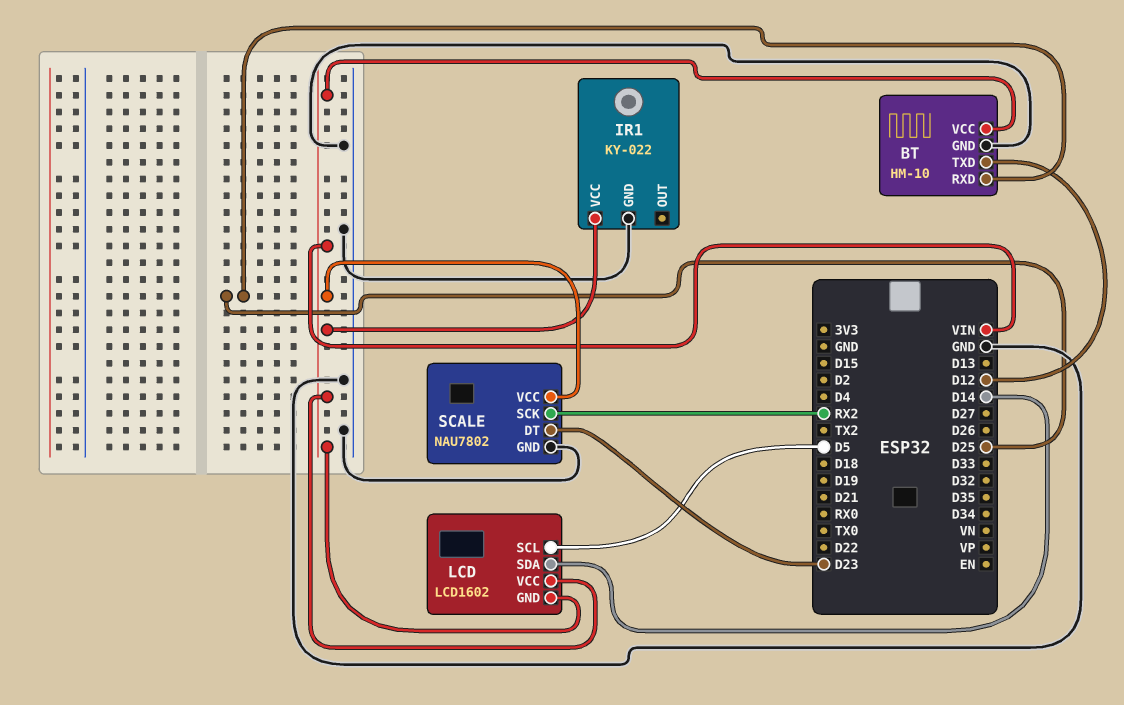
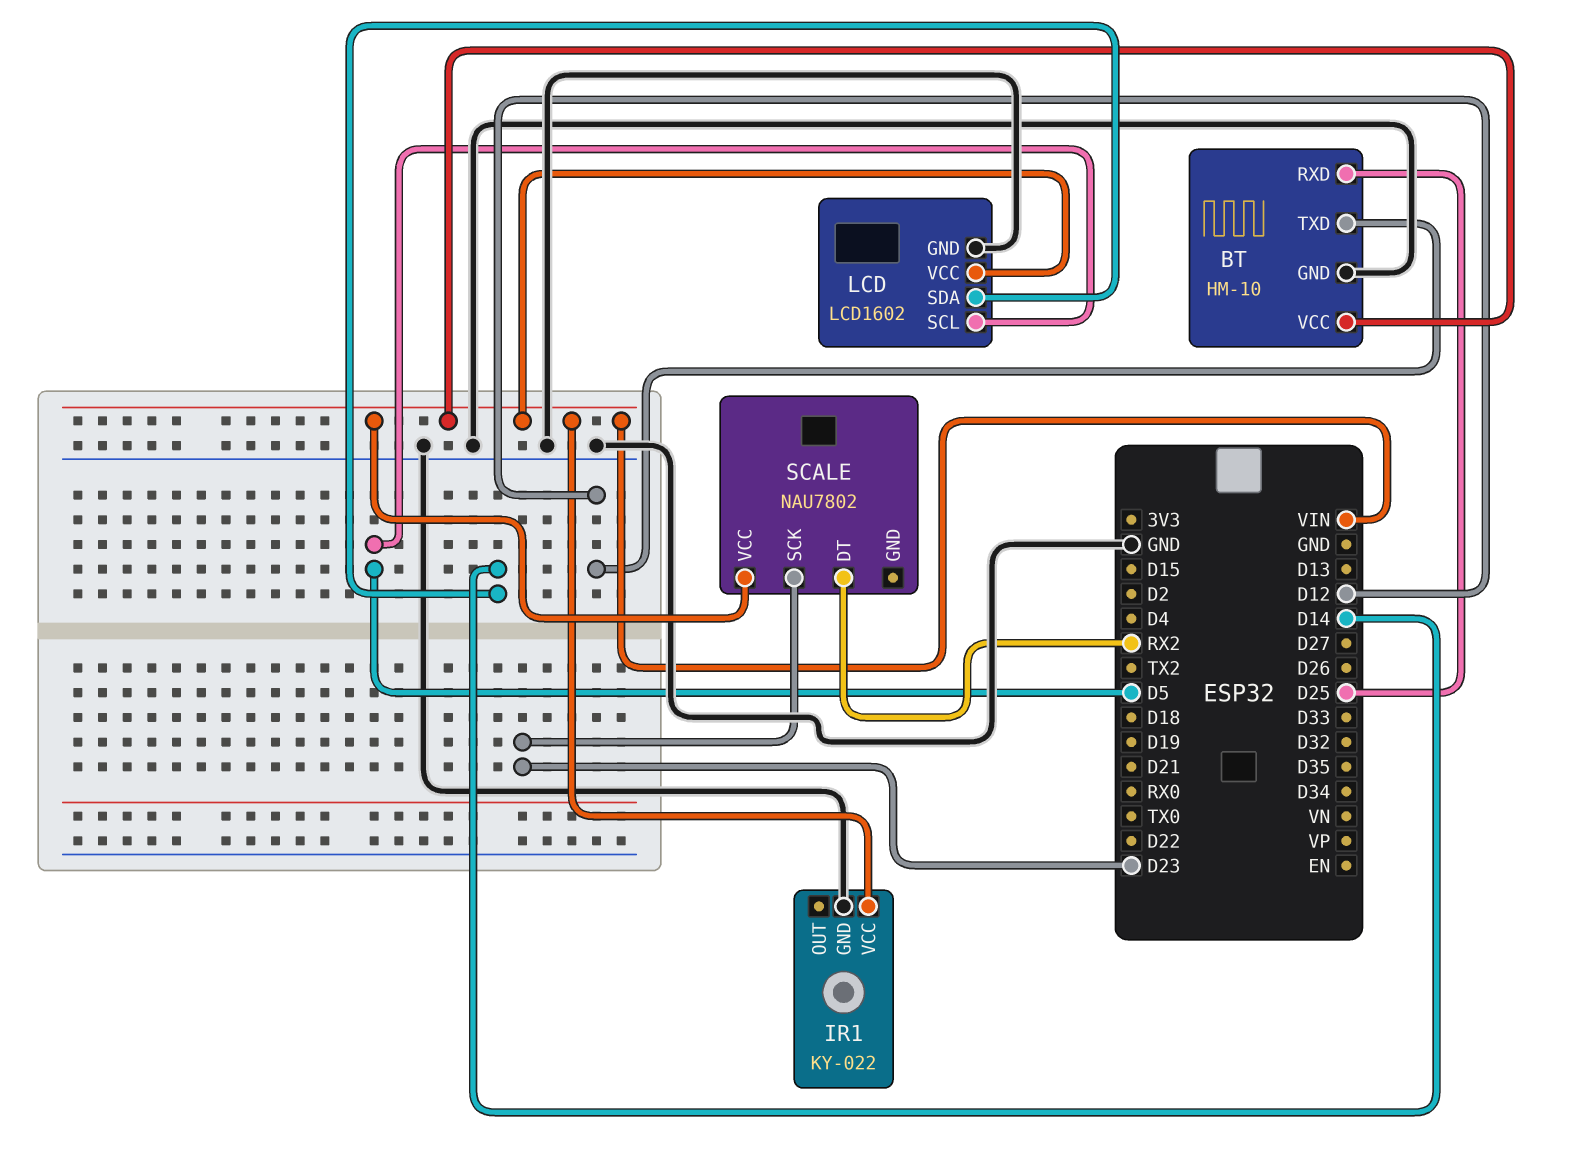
LCD pin GND: VIN -> GND
SCALE pin DT: D23 -> RX2
SCALE pin GND: GND -> none
SCALE pin SCK: RX2 -> D23

